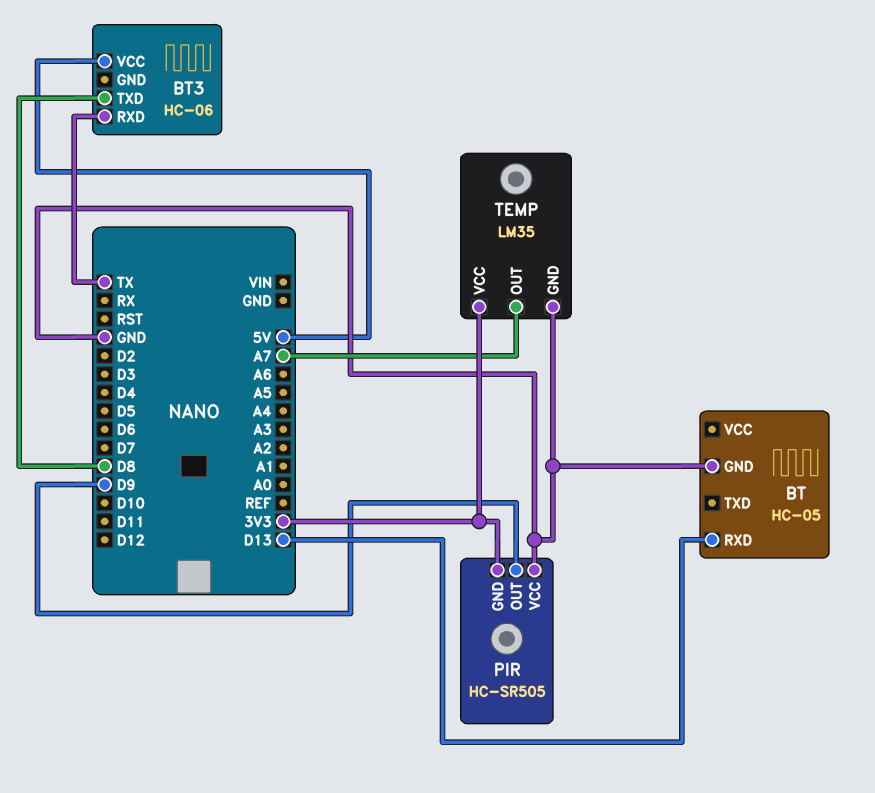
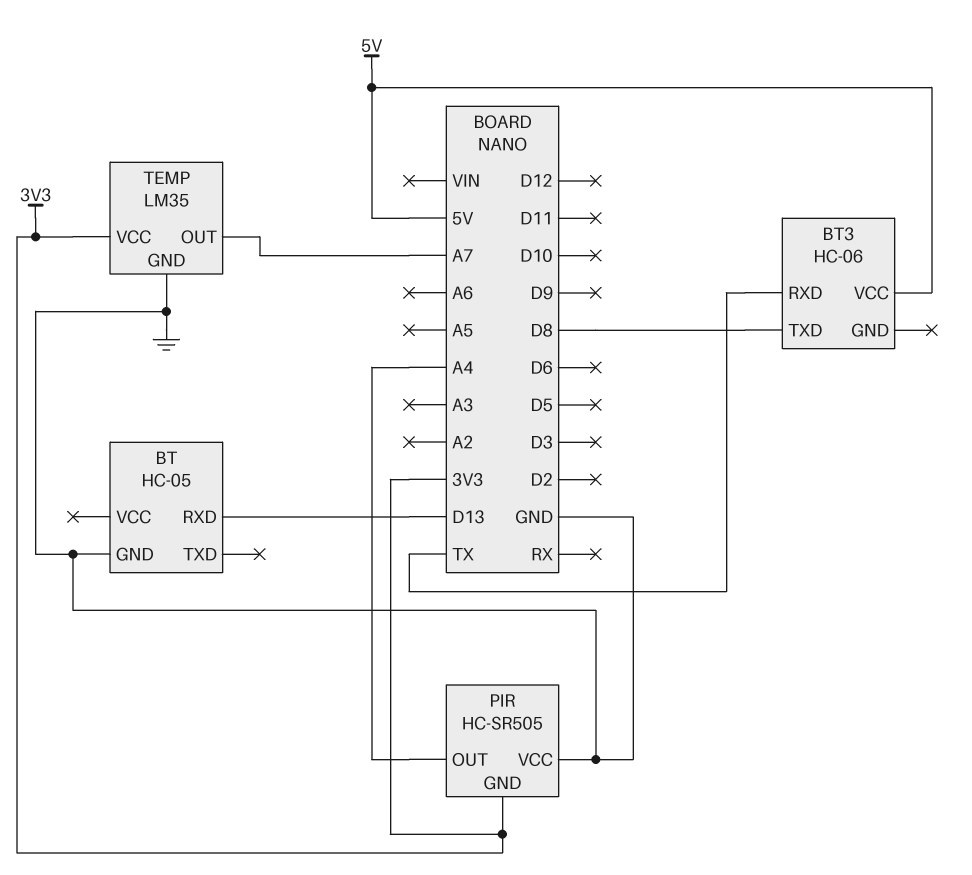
PIR pin OUT: D9 -> A4

